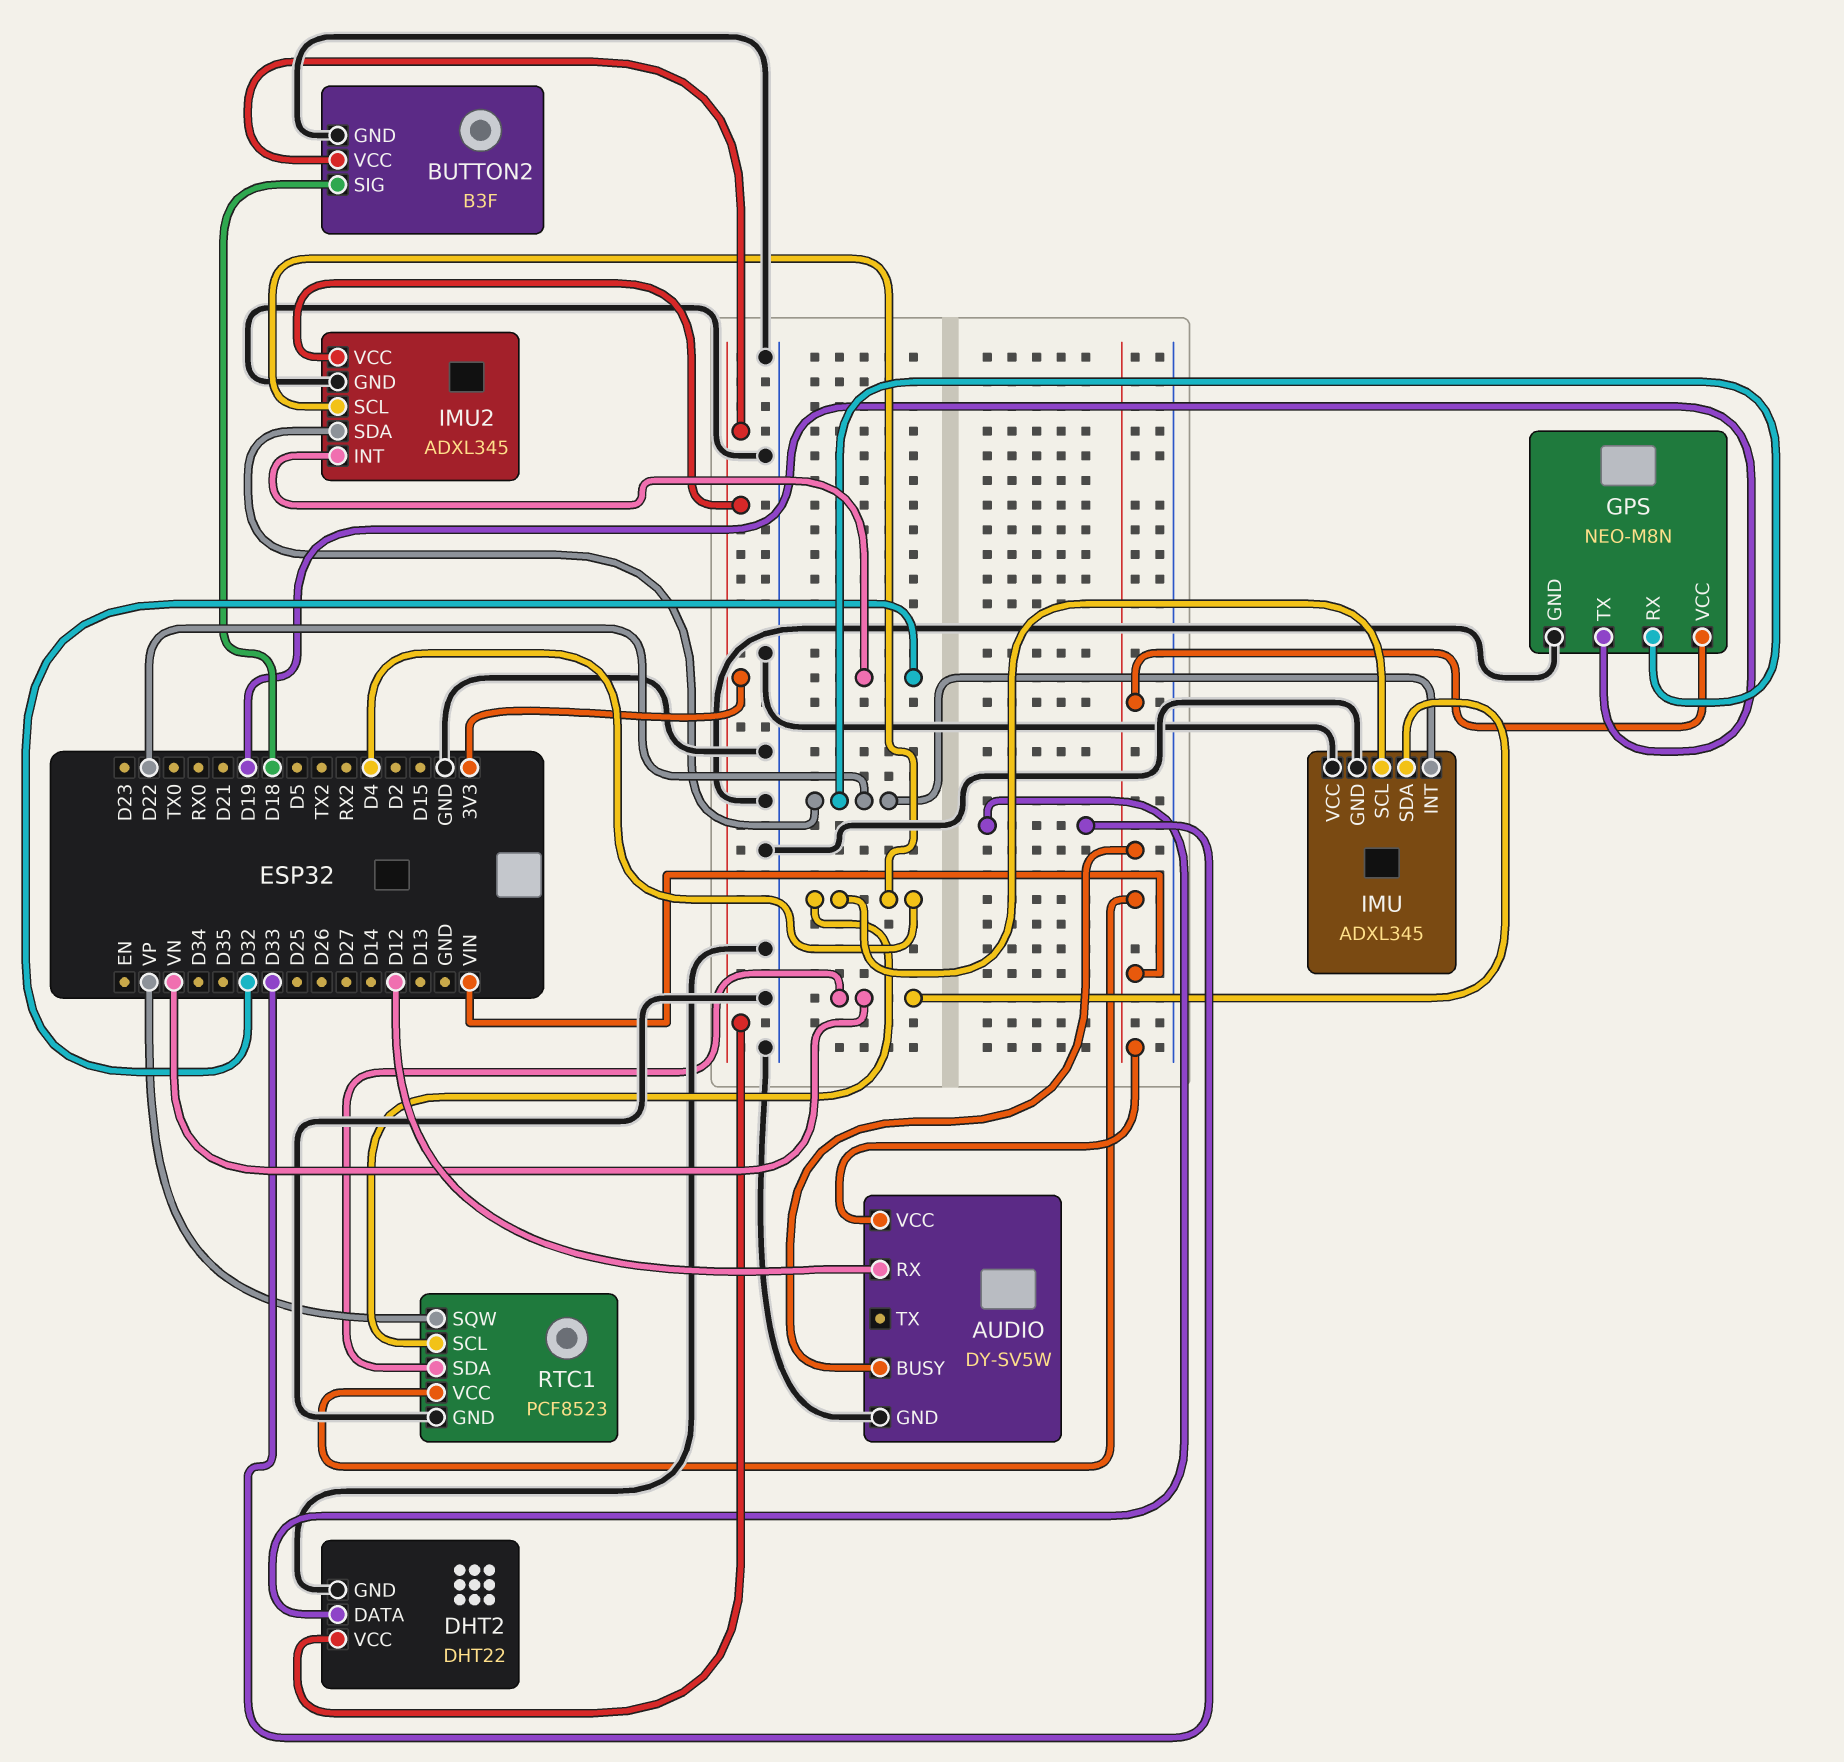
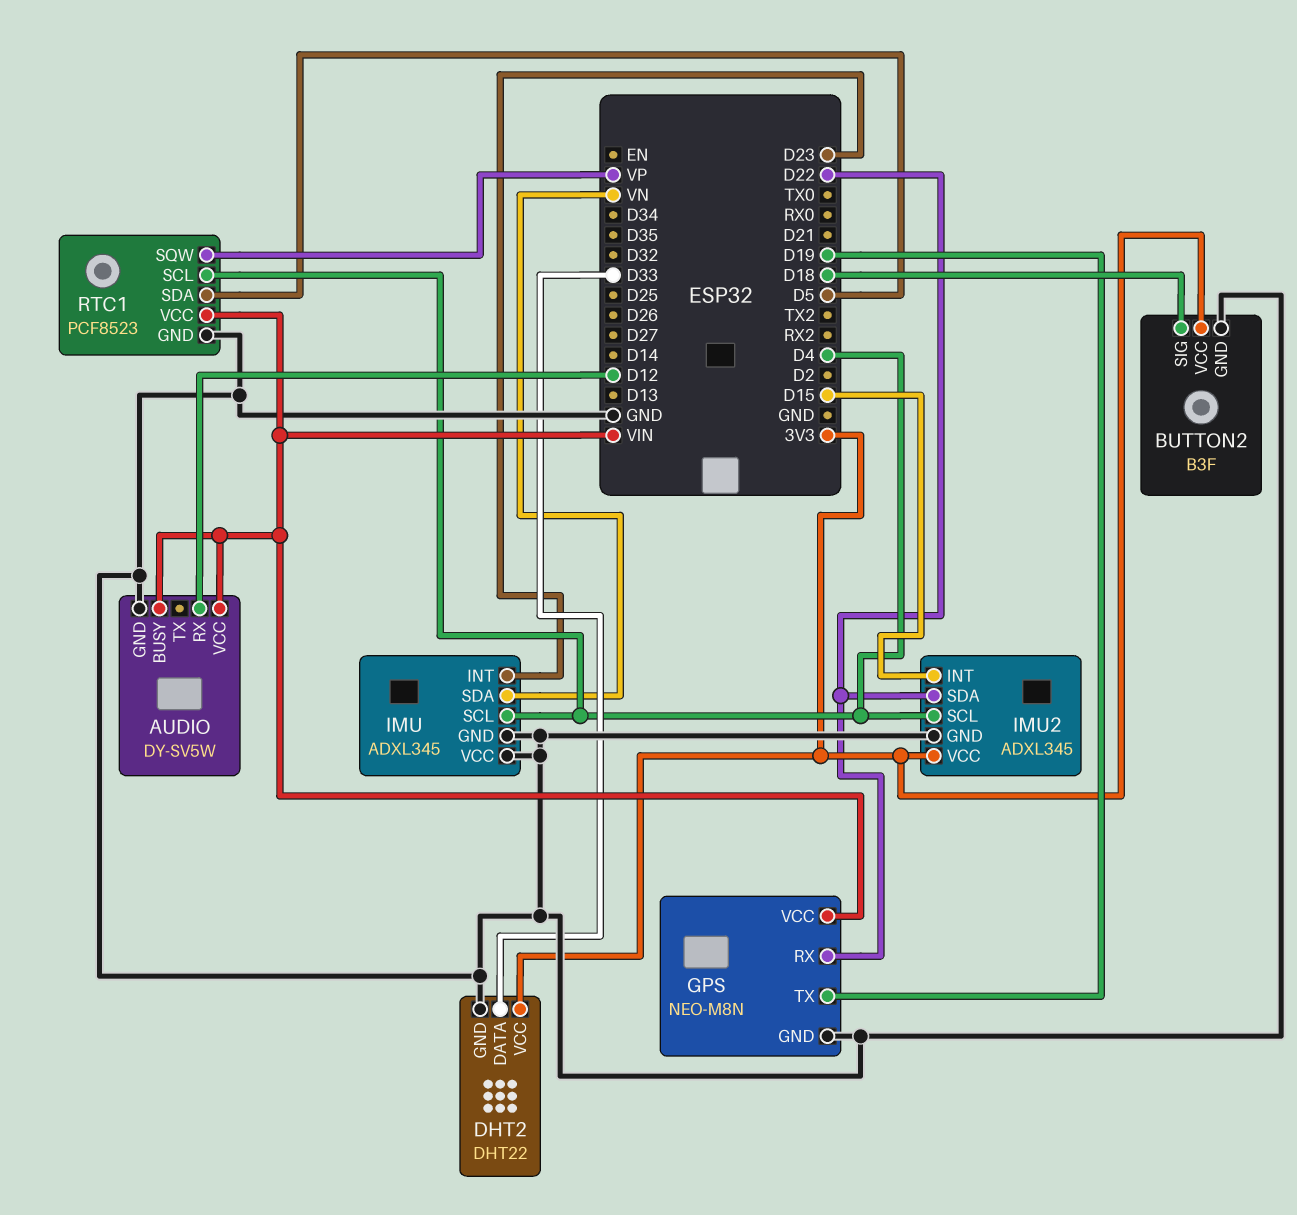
IMU pin INT: D22 -> D23
IMU2 pin INT: D32 -> D15
RTC1 pin SDA: VN -> D5

